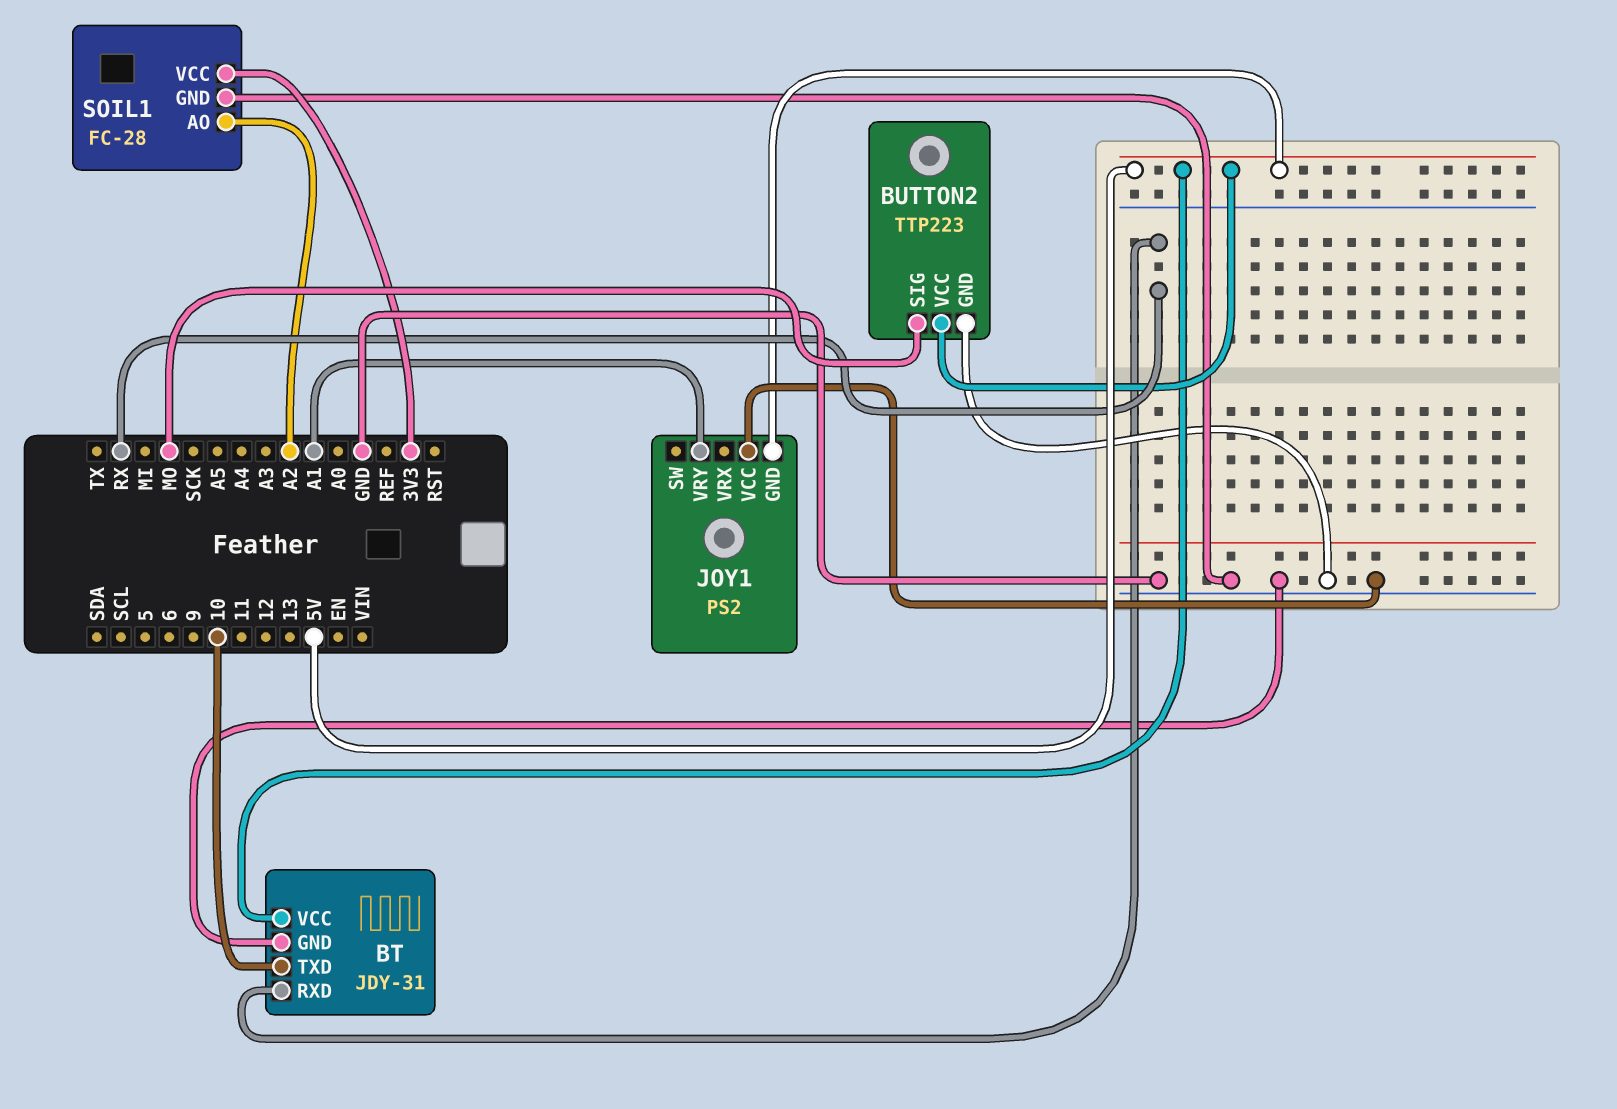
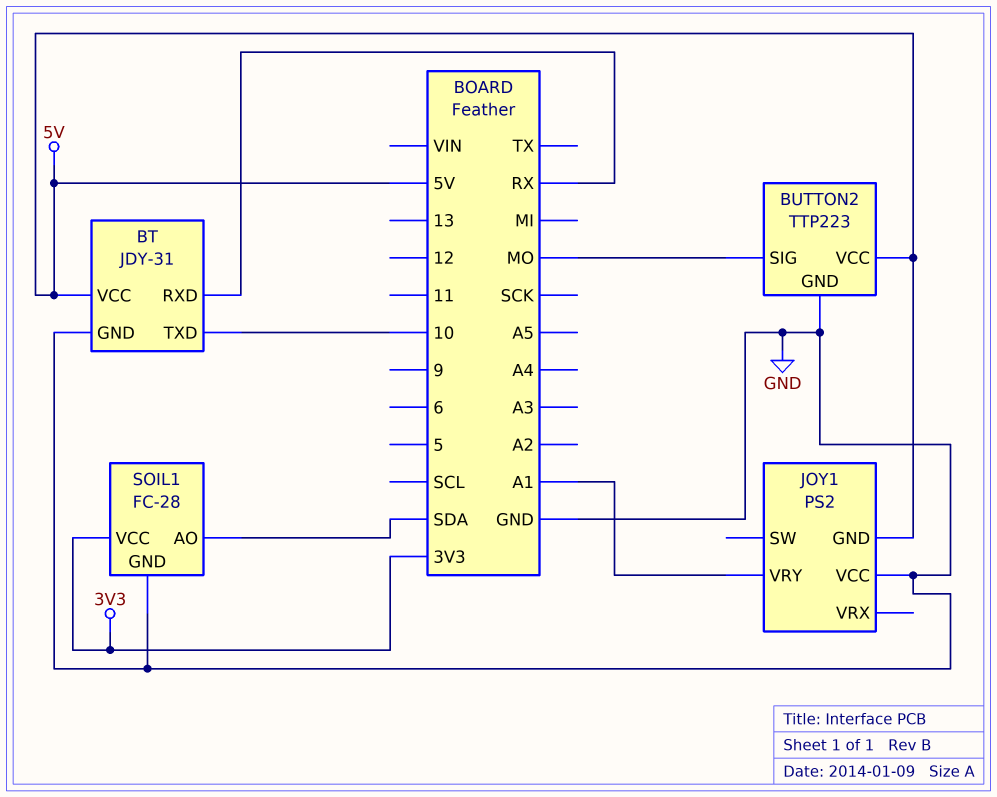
SOIL1 pin AO: A2 -> SDA

